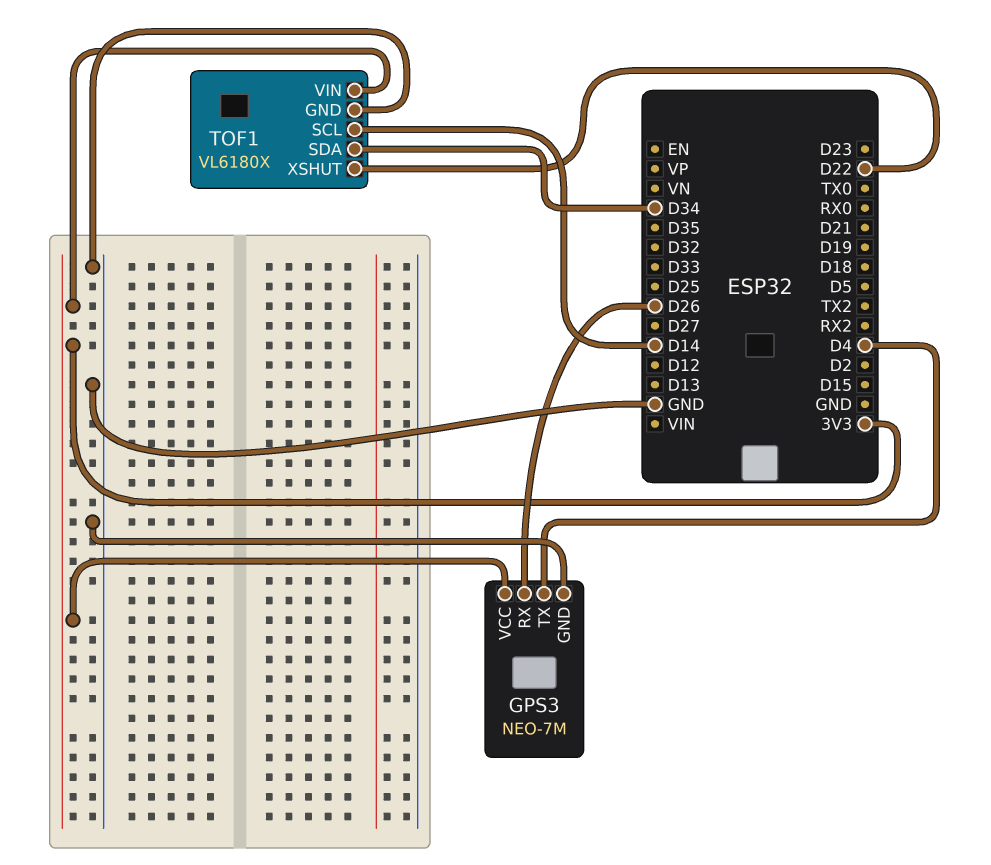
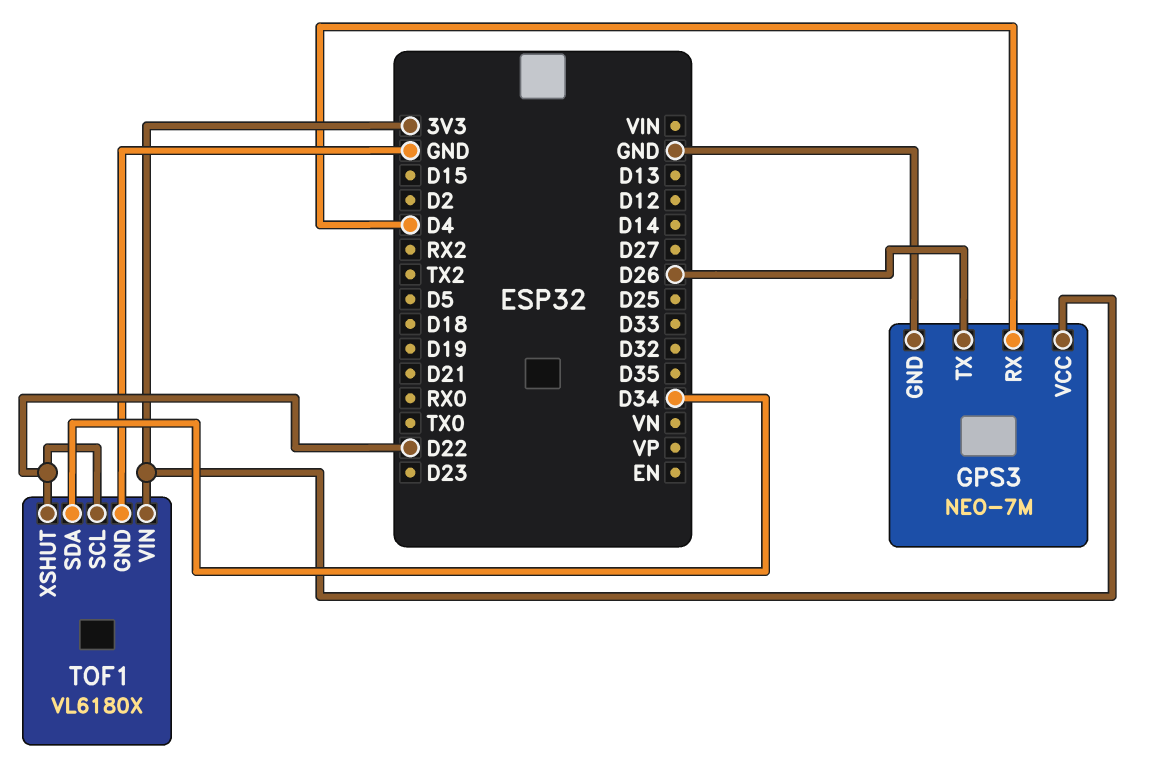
GPS3 pin RX: D26 -> D4
GPS3 pin TX: D4 -> D26
TOF1 pin SCL: D14 -> D22

